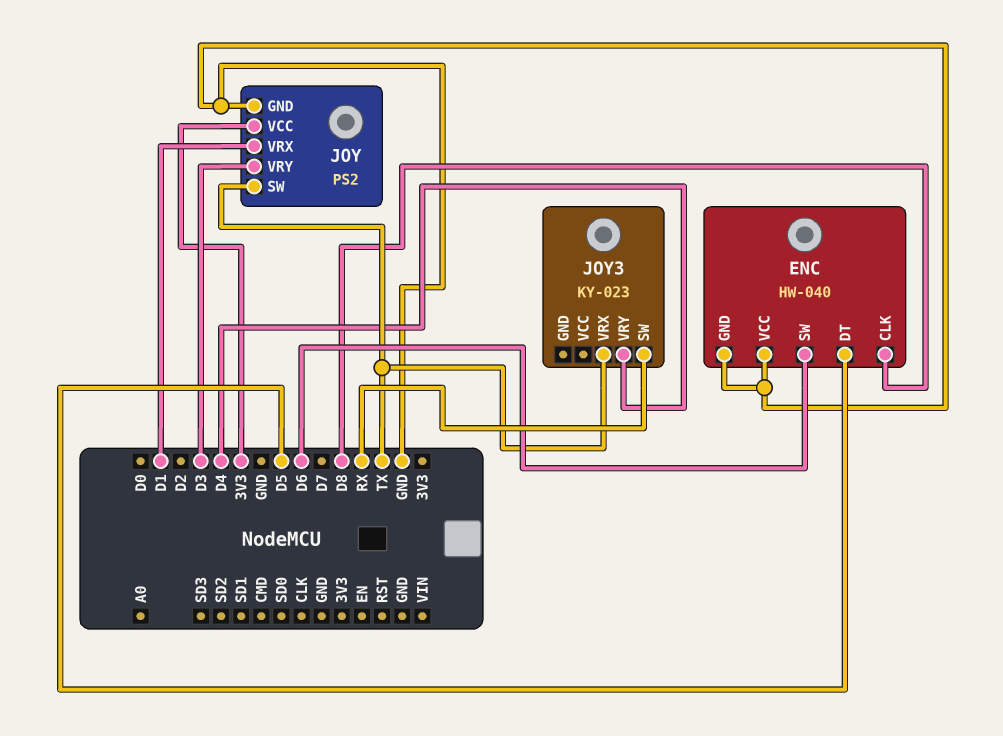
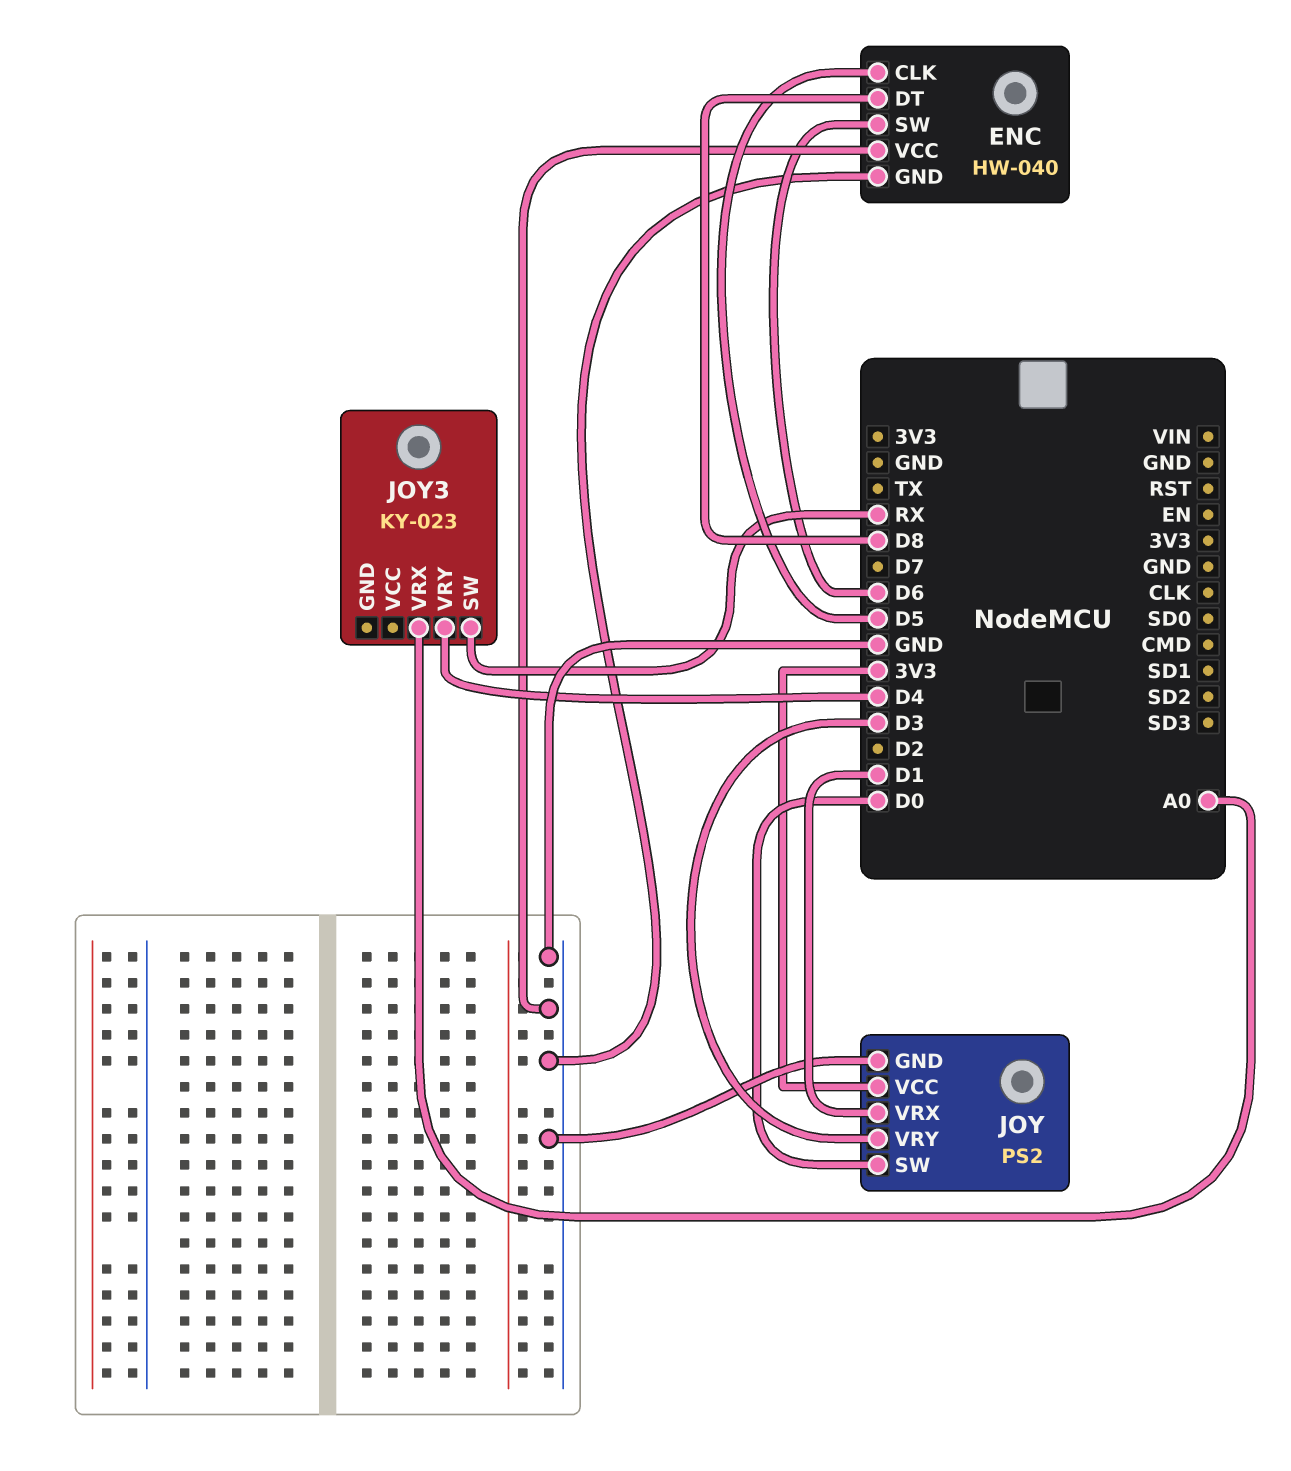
ENC pin CLK: D8 -> D5
ENC pin DT: D5 -> D8
JOY pin SW: TX -> D0
JOY3 pin VRX: TX -> A0

